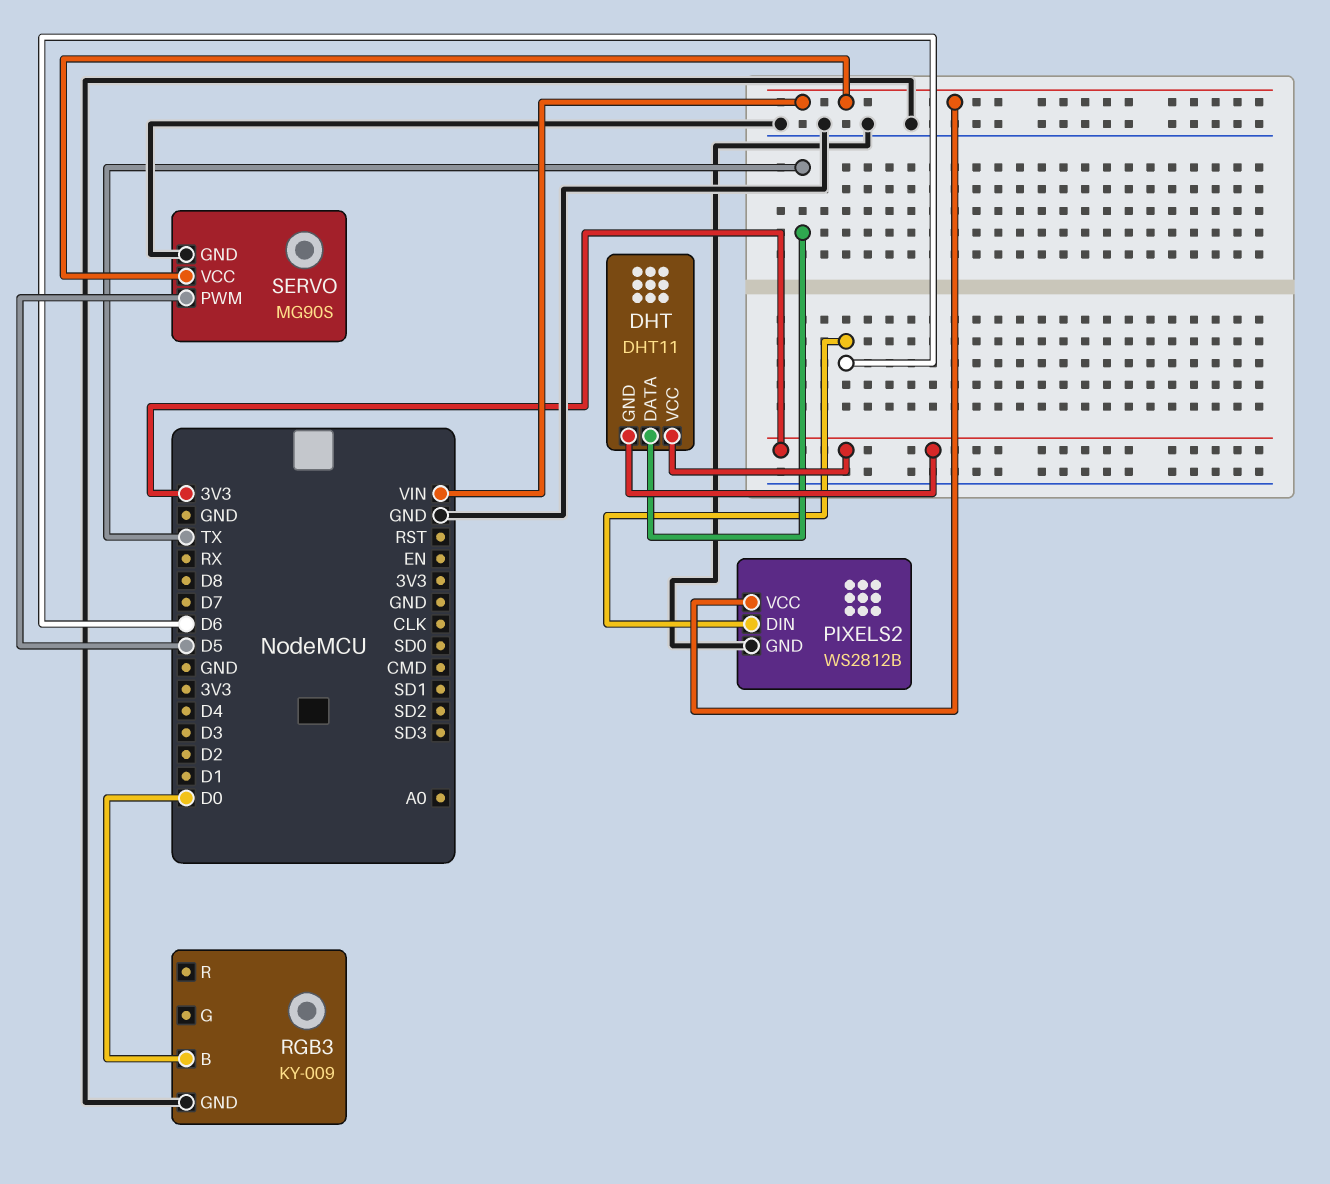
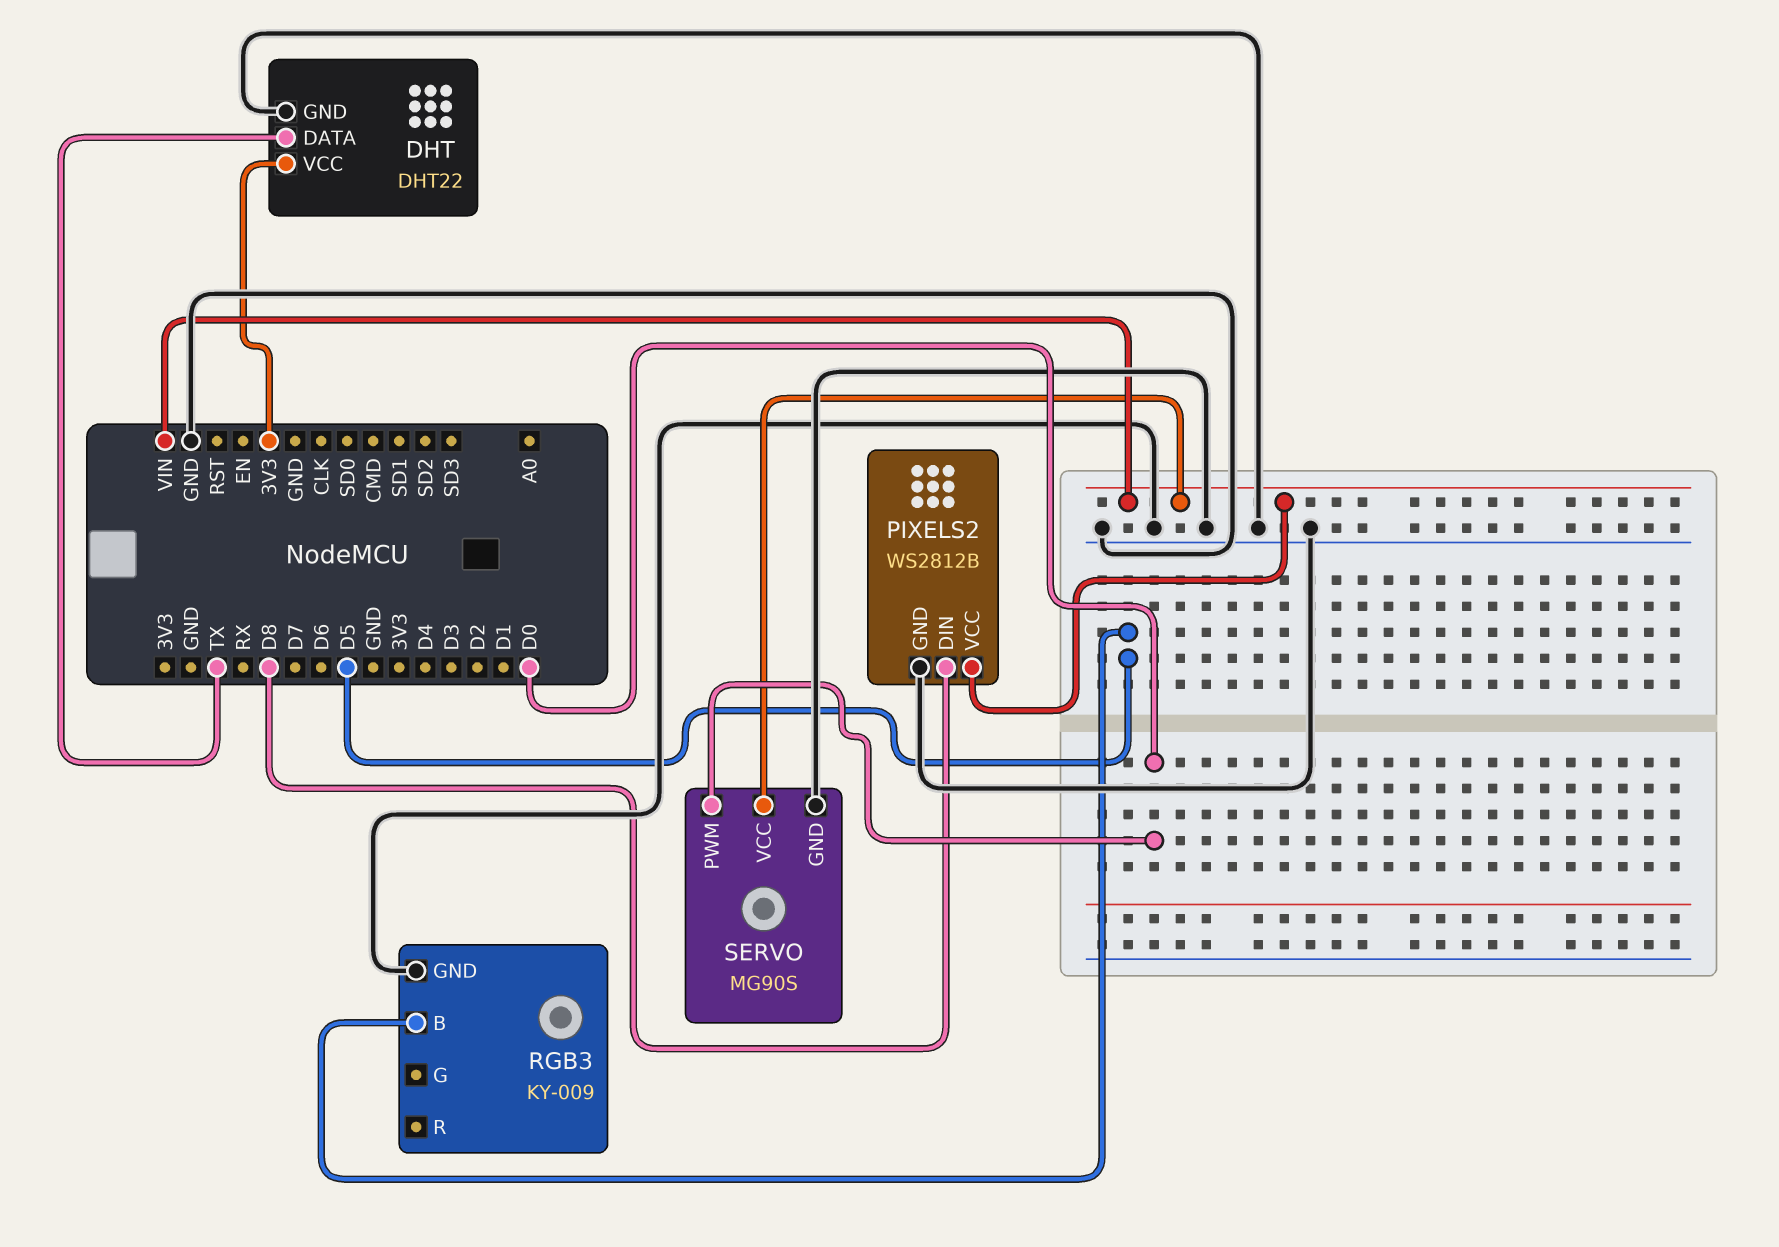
DHT: DHT11 -> DHT22
DHT pin GND: 3V3 -> GND
PIXELS2 pin DIN: D6 -> D8
RGB3 pin B: D0 -> D5
SERVO pin PWM: D5 -> D0

